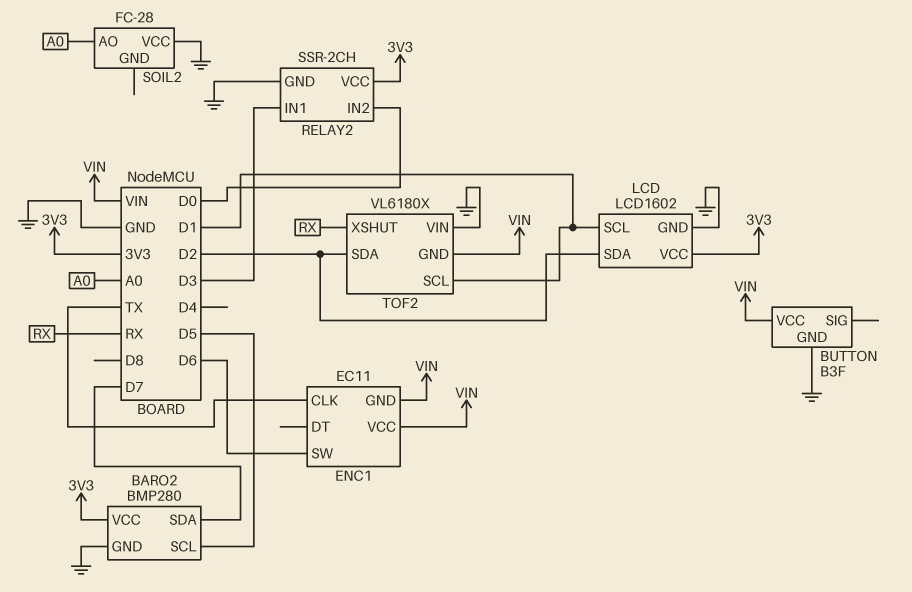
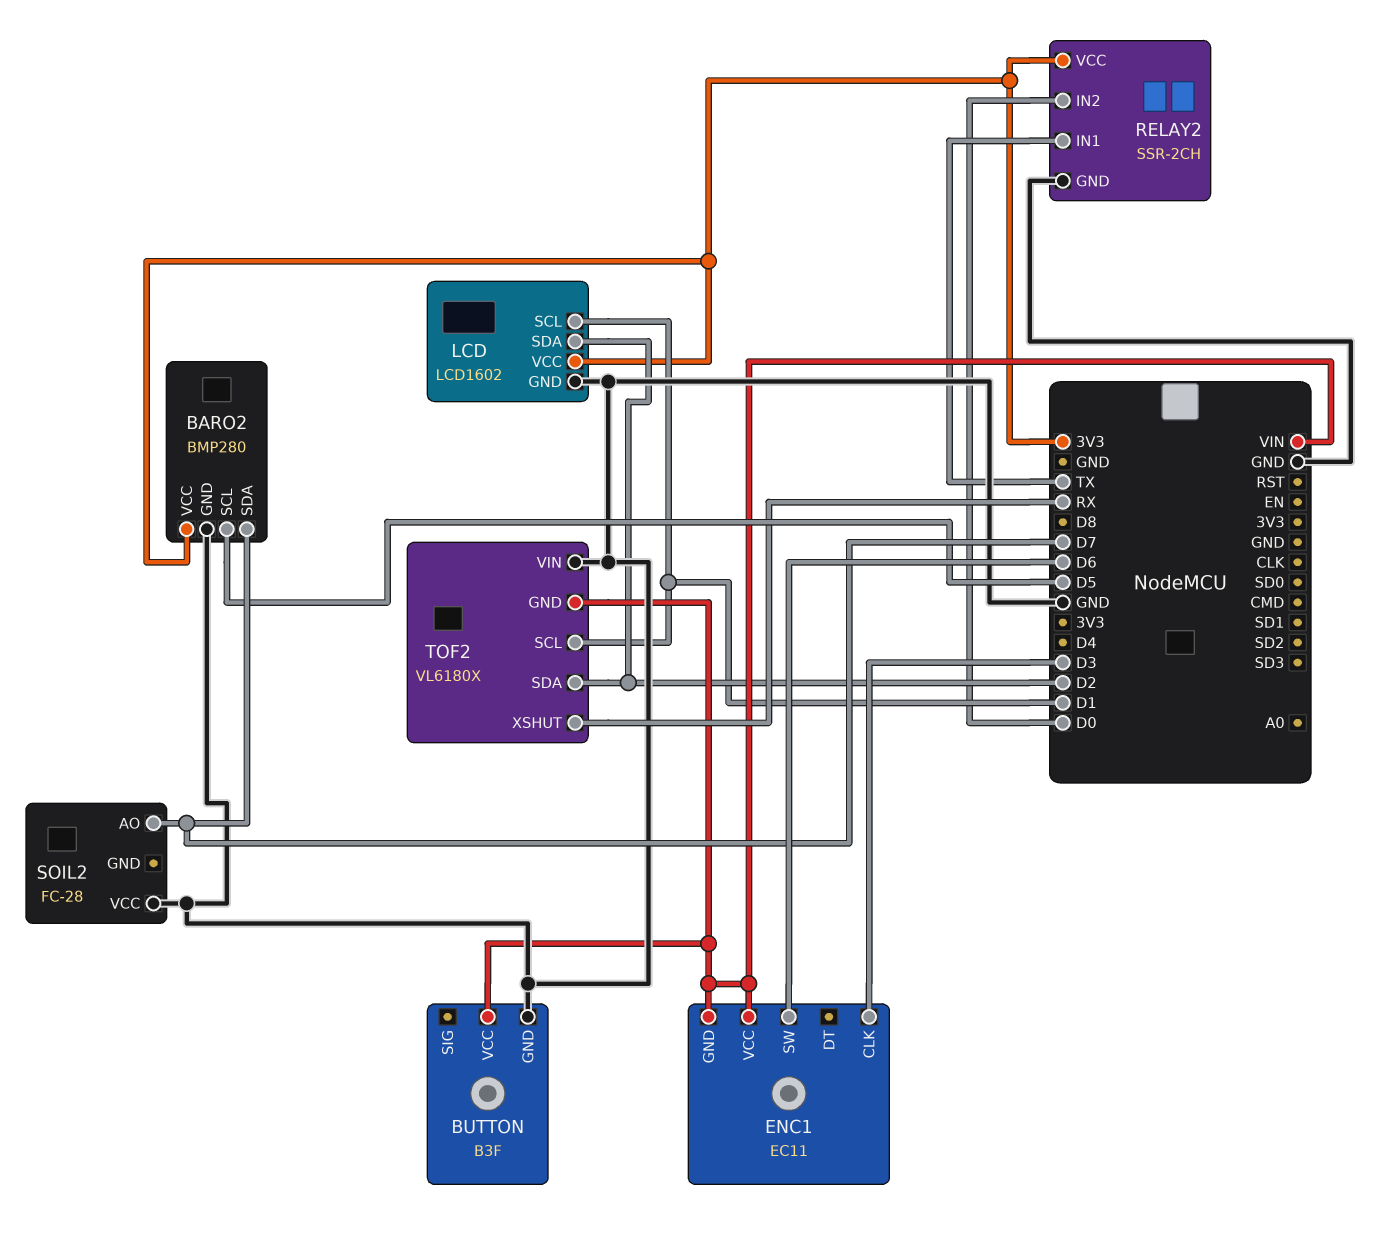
ENC1 pin CLK: TX -> D3
RELAY2 pin IN1: D3 -> TX
SOIL2 pin AO: A0 -> D7

